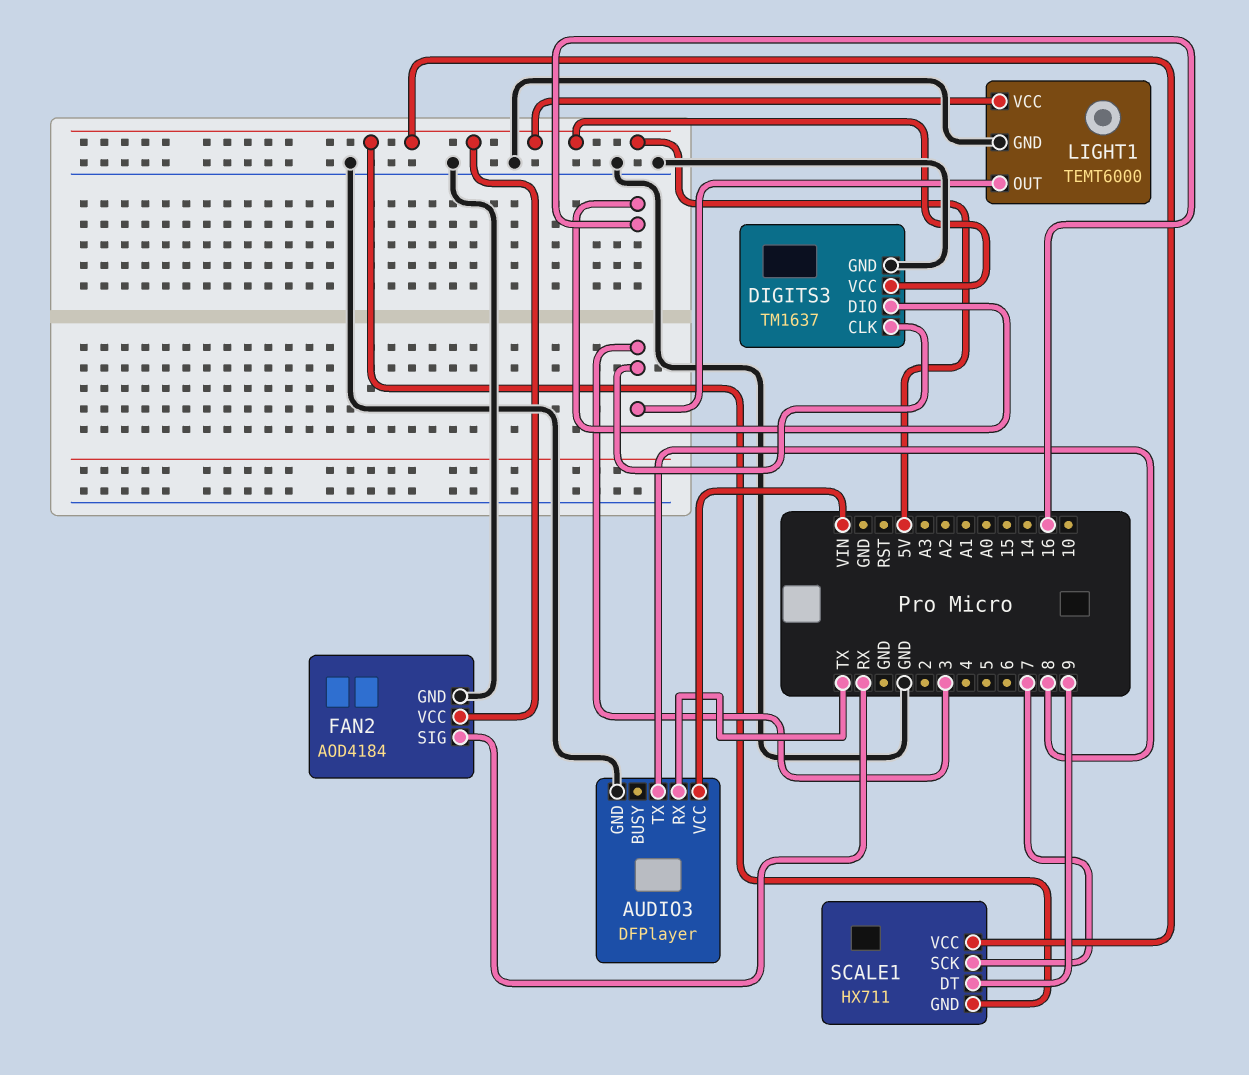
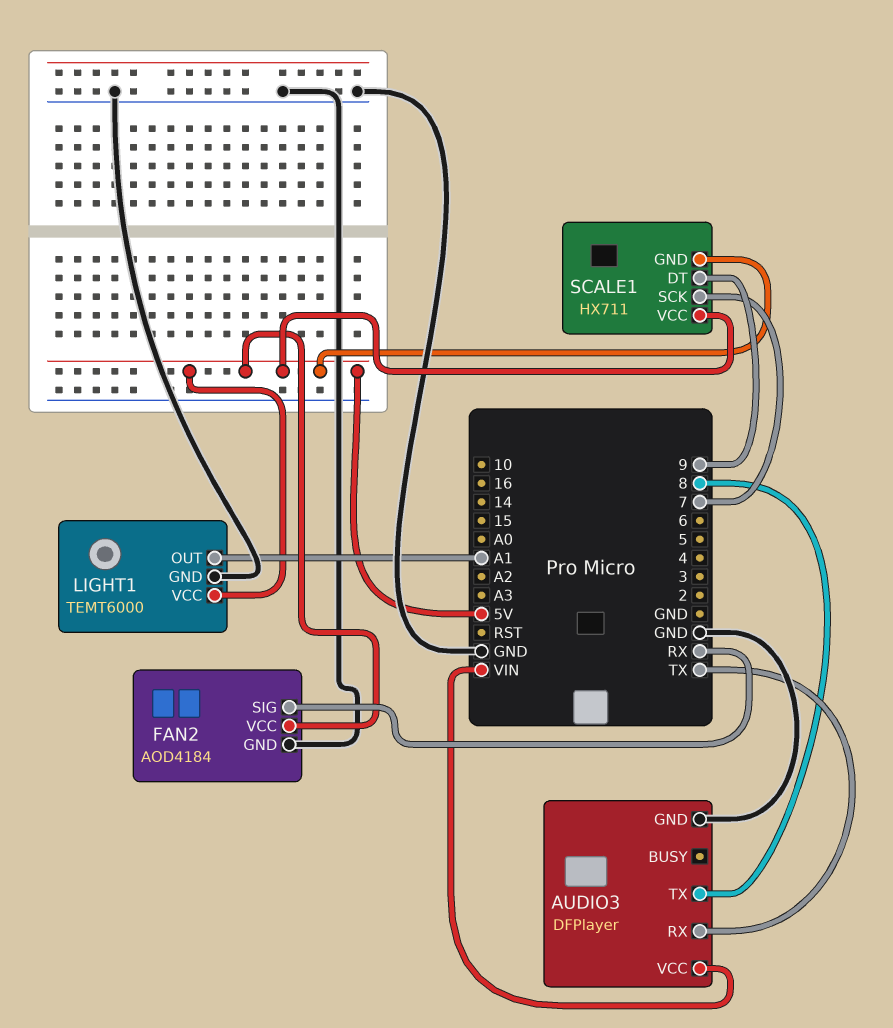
DIGITS3: TM1637 -> none
DIGITS3 pin CLK: 3 -> none
DIGITS3 pin DIO: 16 -> none
DIGITS3 pin GND: GND -> none
DIGITS3 pin VCC: 5V -> none
LIGHT1 pin OUT: 3 -> A1

